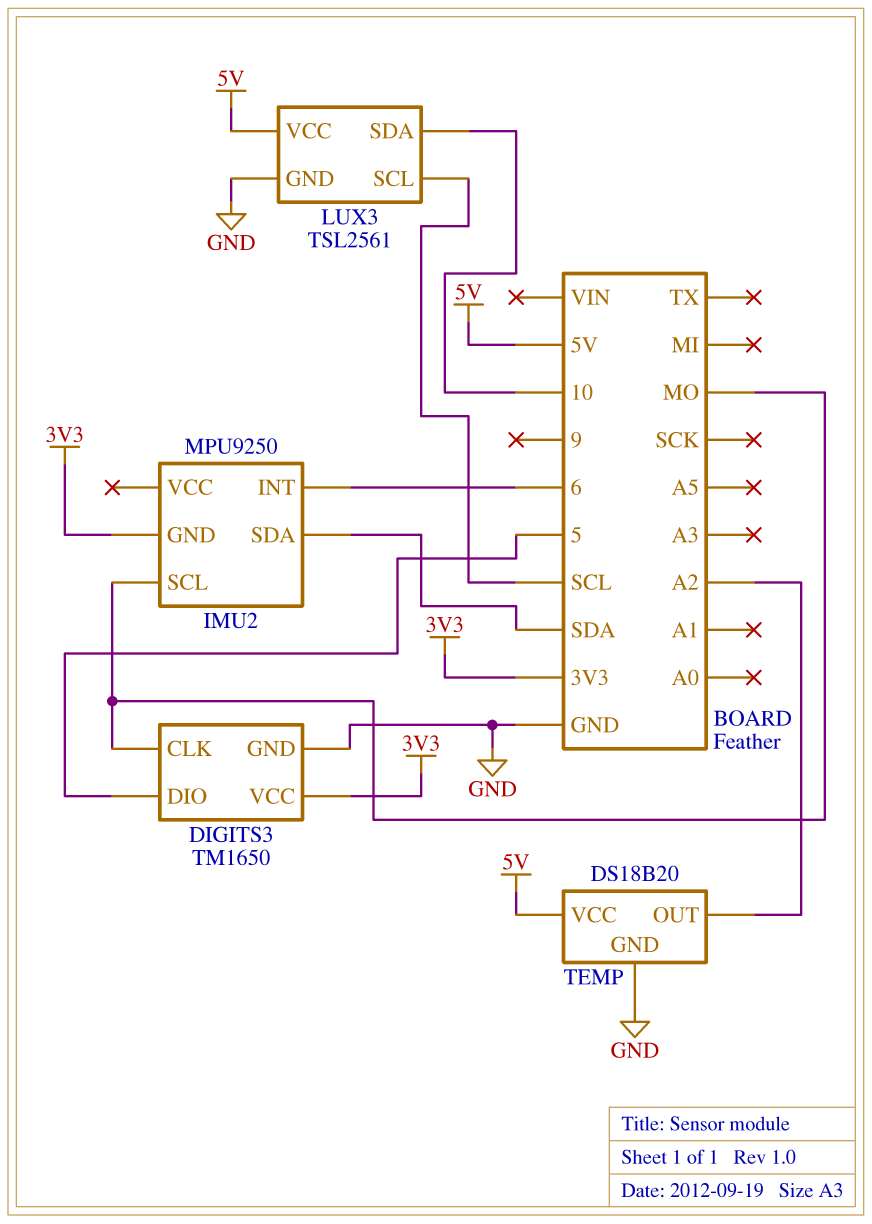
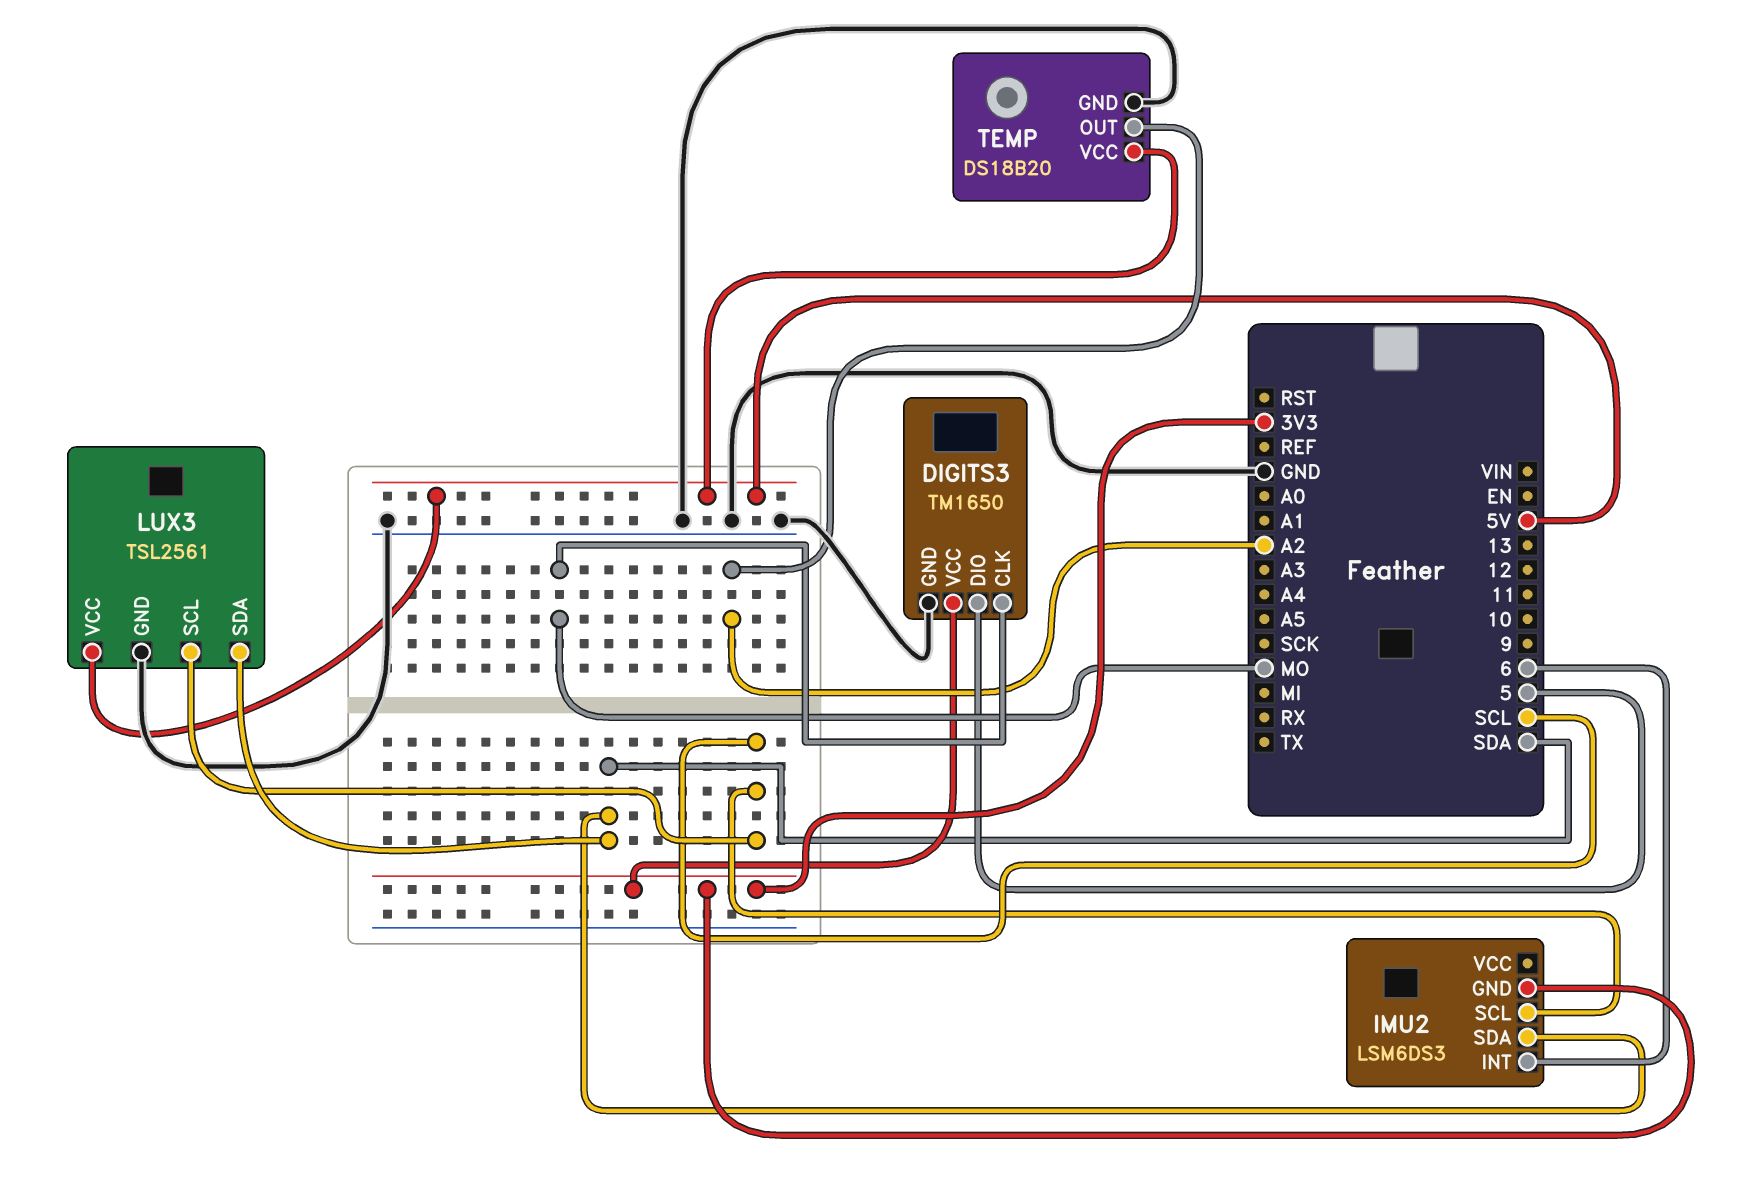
IMU2: MPU9250 -> LSM6DS3
IMU2 pin SCL: MO -> SCL
LUX3 pin SDA: 10 -> SDA

